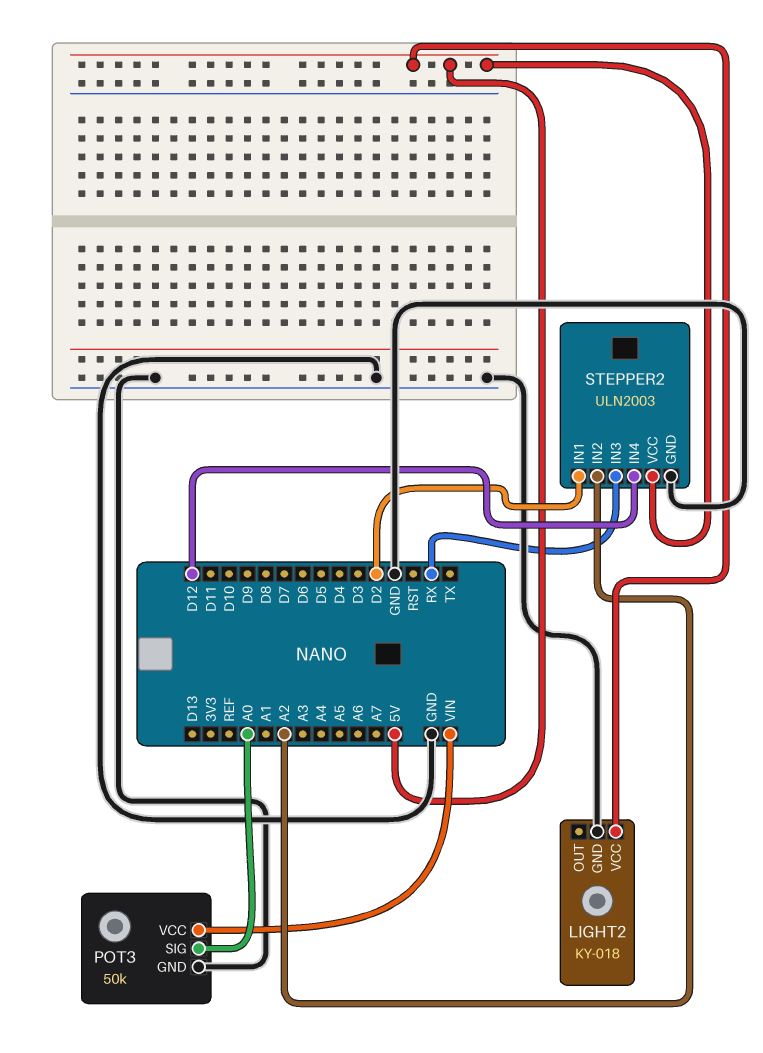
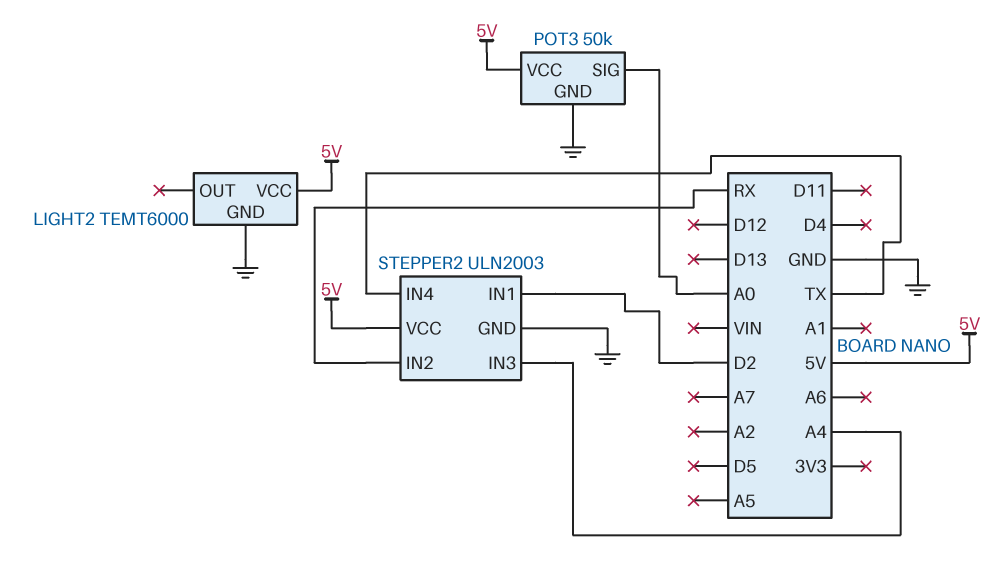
LIGHT2: KY-018 -> TEMT6000
POT3 pin VCC: VIN -> 5V
STEPPER2 pin IN2: A2 -> RX
STEPPER2 pin IN3: RX -> A4
STEPPER2 pin IN4: D12 -> TX

